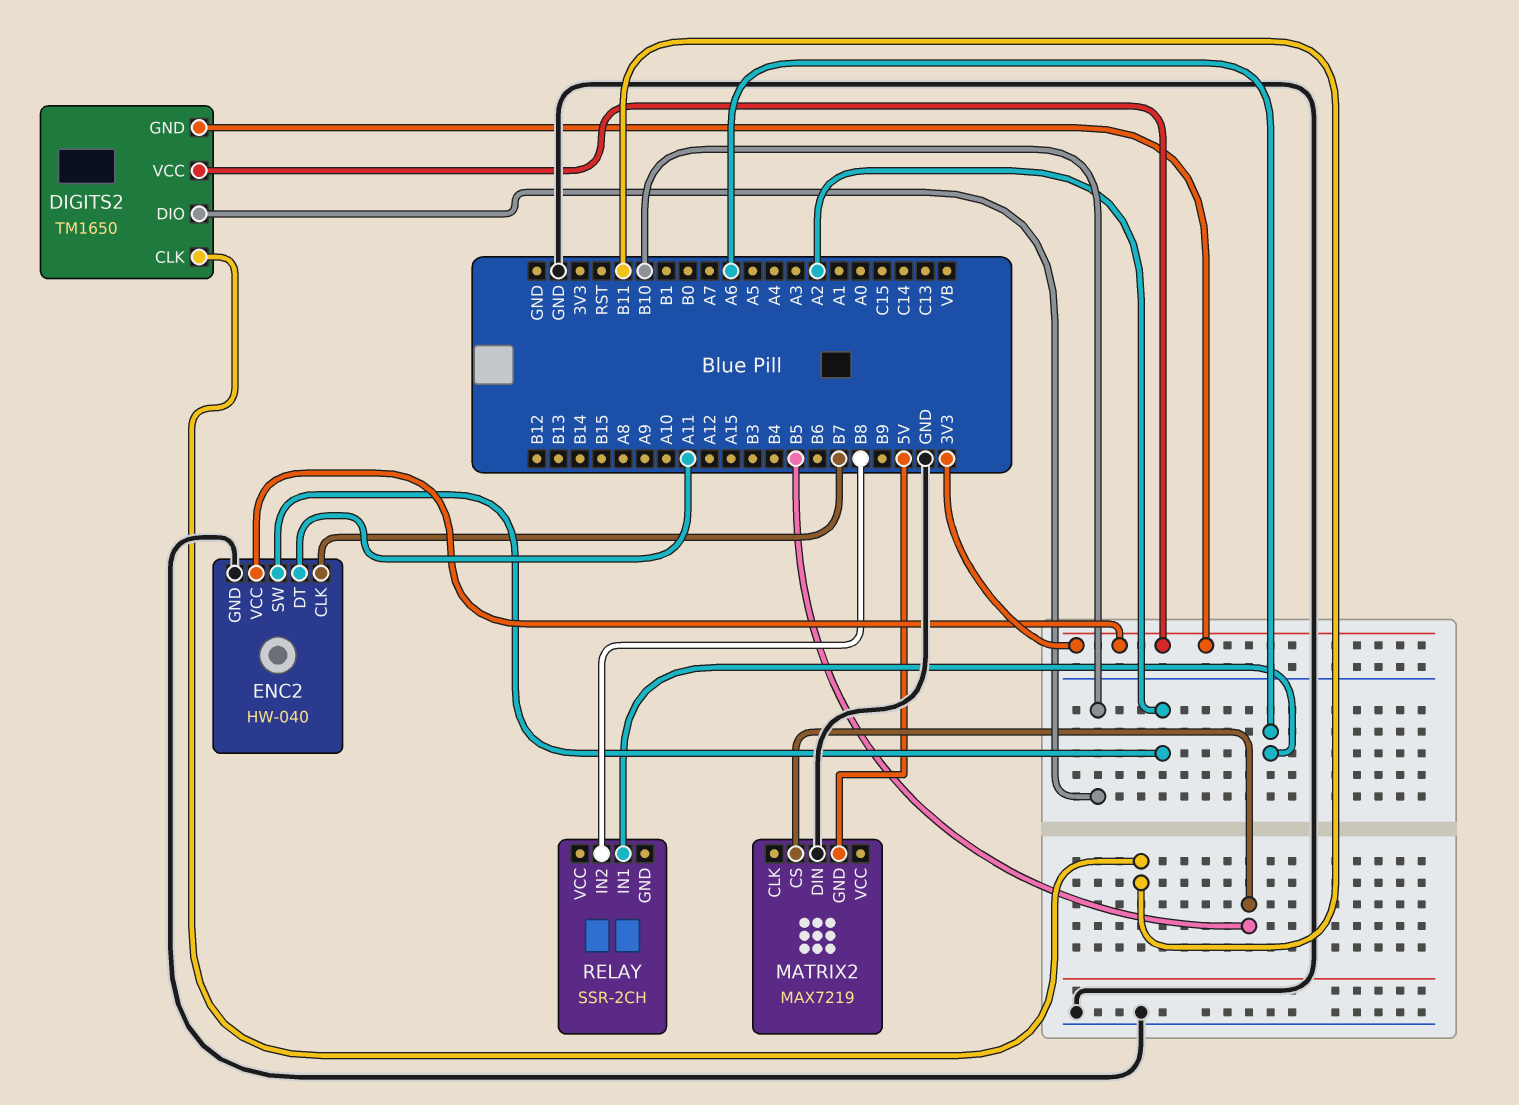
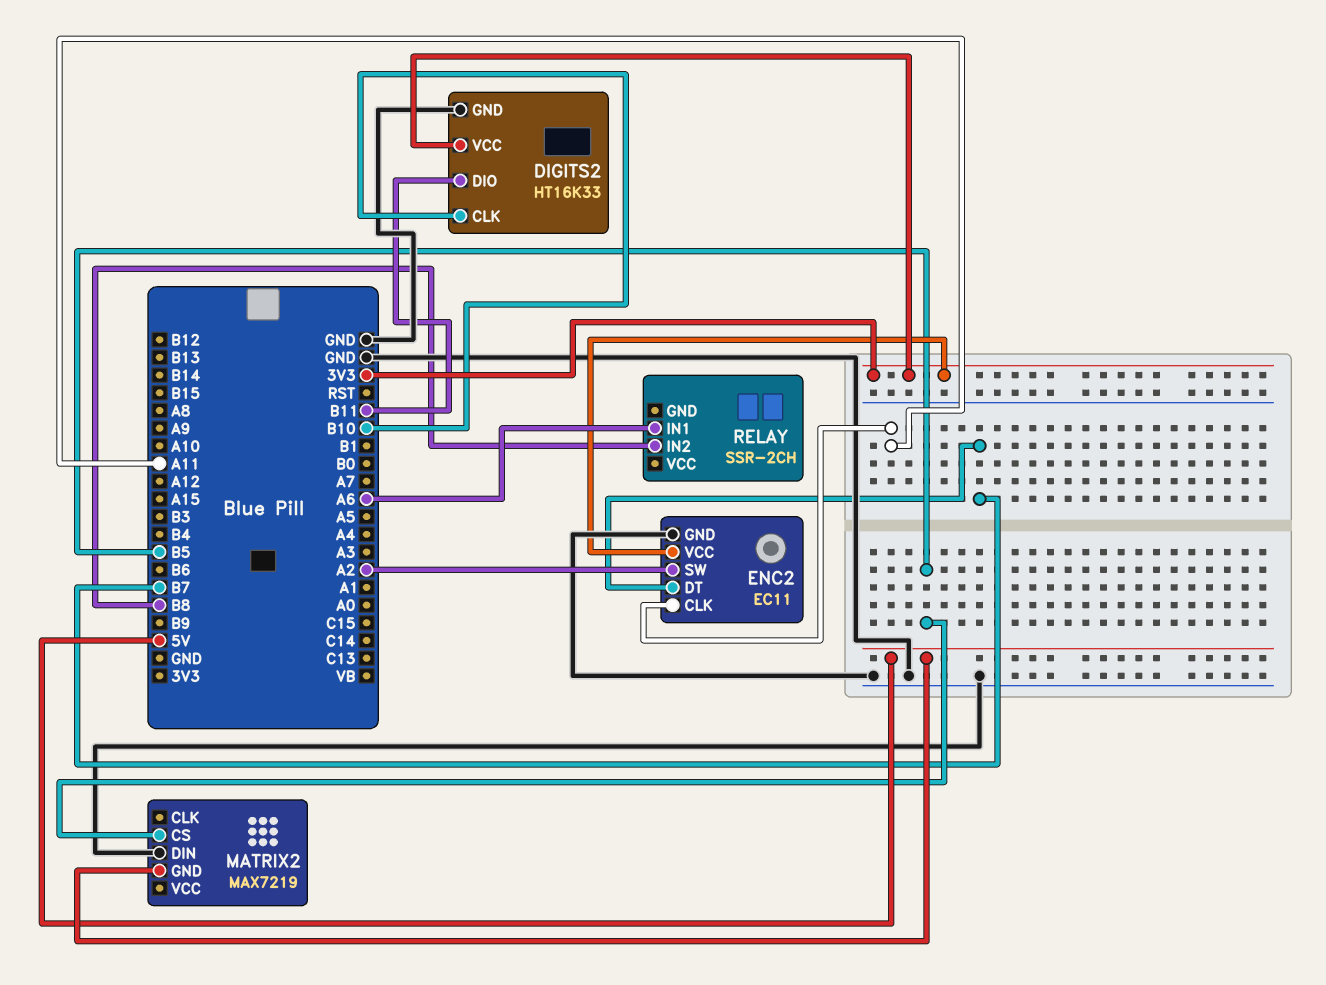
DIGITS2: TM1650 -> HT16K33
DIGITS2 pin CLK: B11 -> B10
DIGITS2 pin DIO: B10 -> B11
DIGITS2 pin GND: 3V3 -> GND
ENC2: HW-040 -> EC11
ENC2 pin CLK: B7 -> A11
ENC2 pin DT: A11 -> B7

